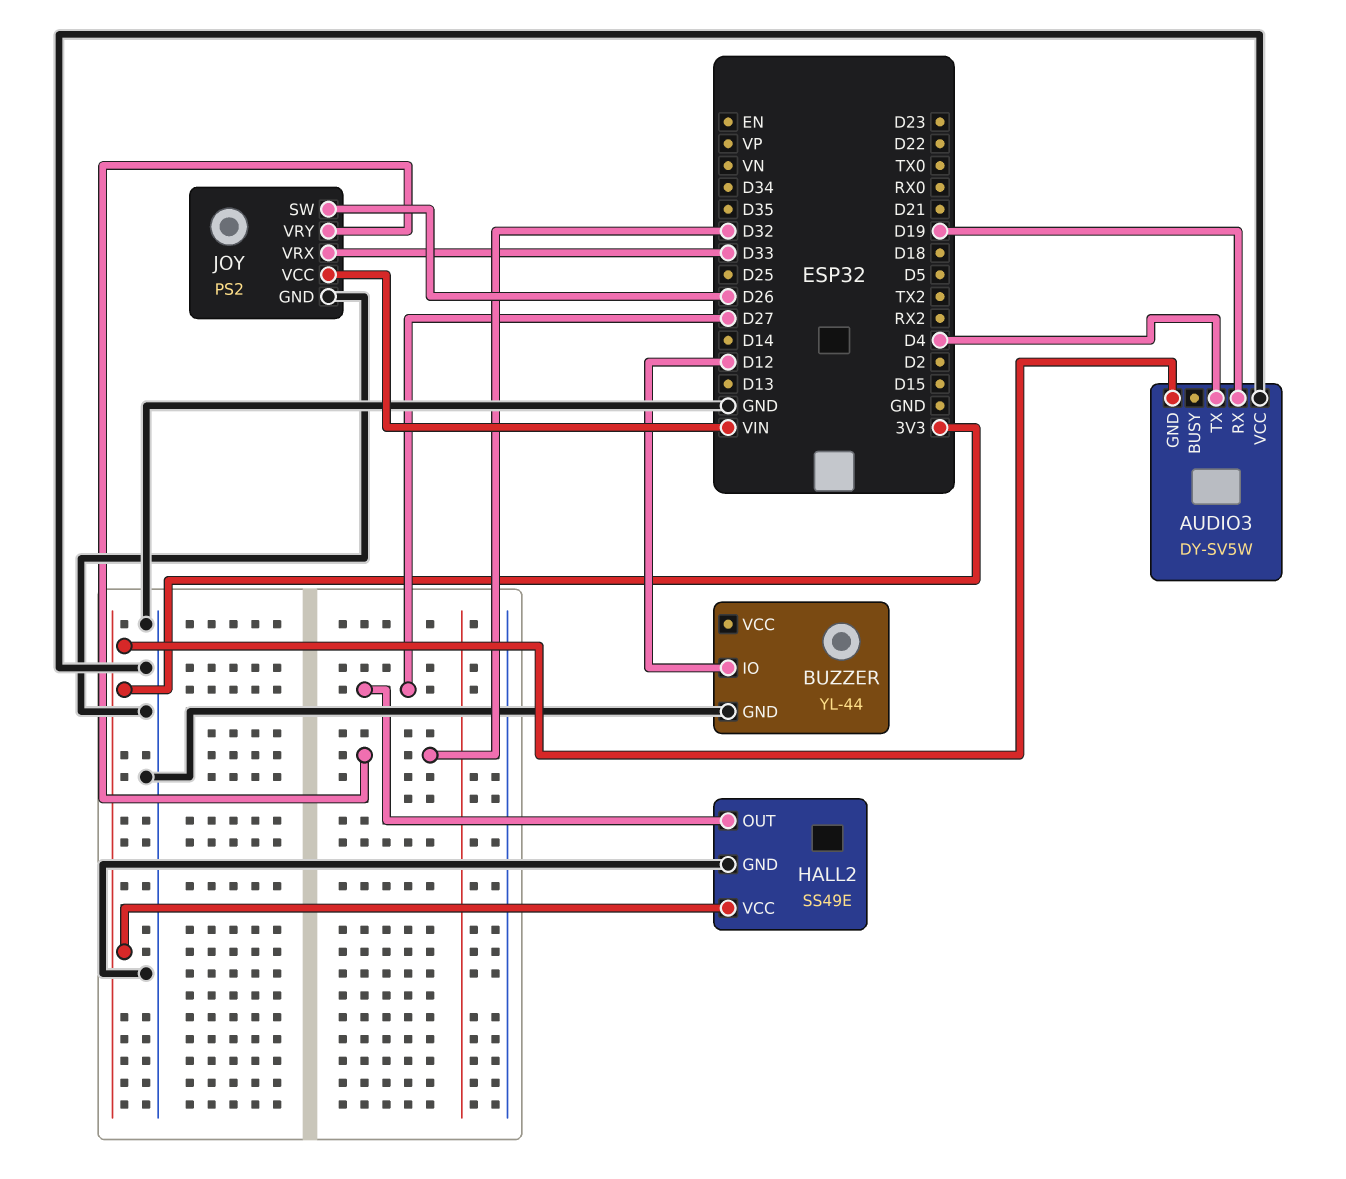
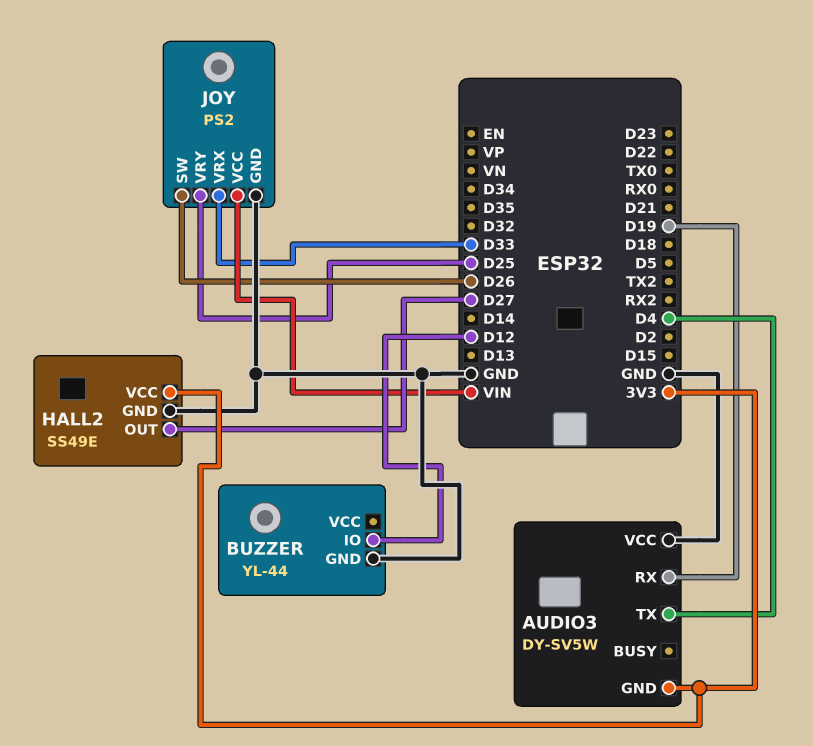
JOY pin VRY: D32 -> D25

